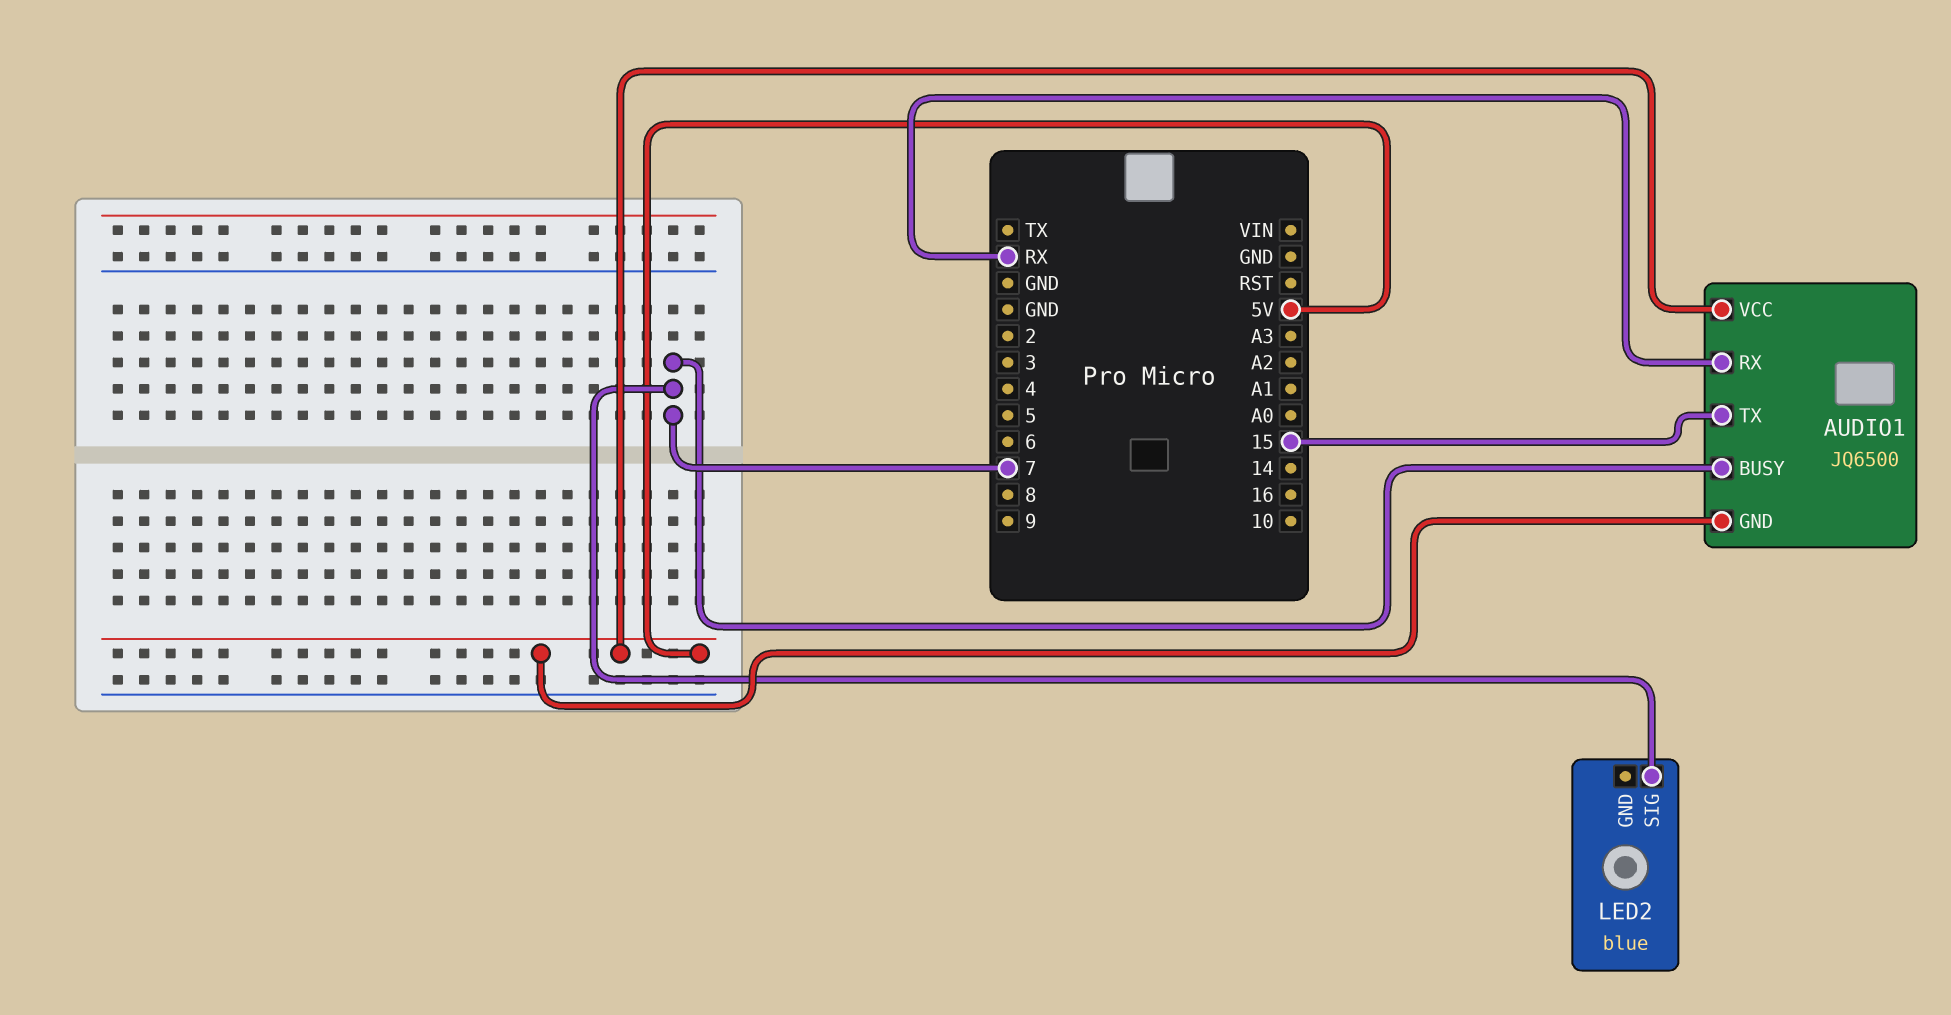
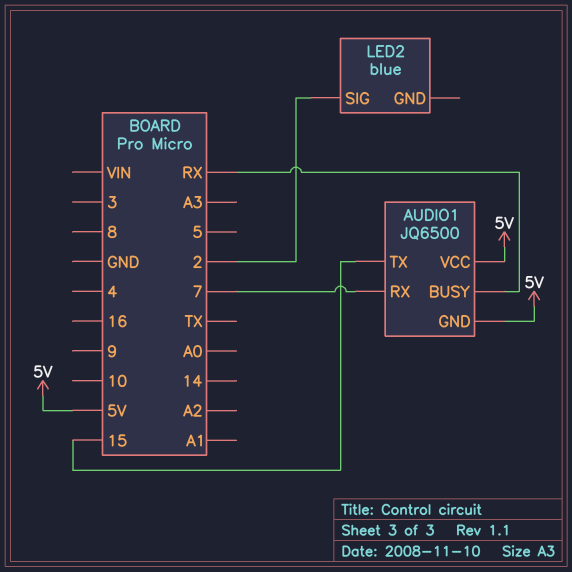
AUDIO1 pin BUSY: 7 -> RX
AUDIO1 pin RX: RX -> 7
LED2 pin SIG: 7 -> 2

